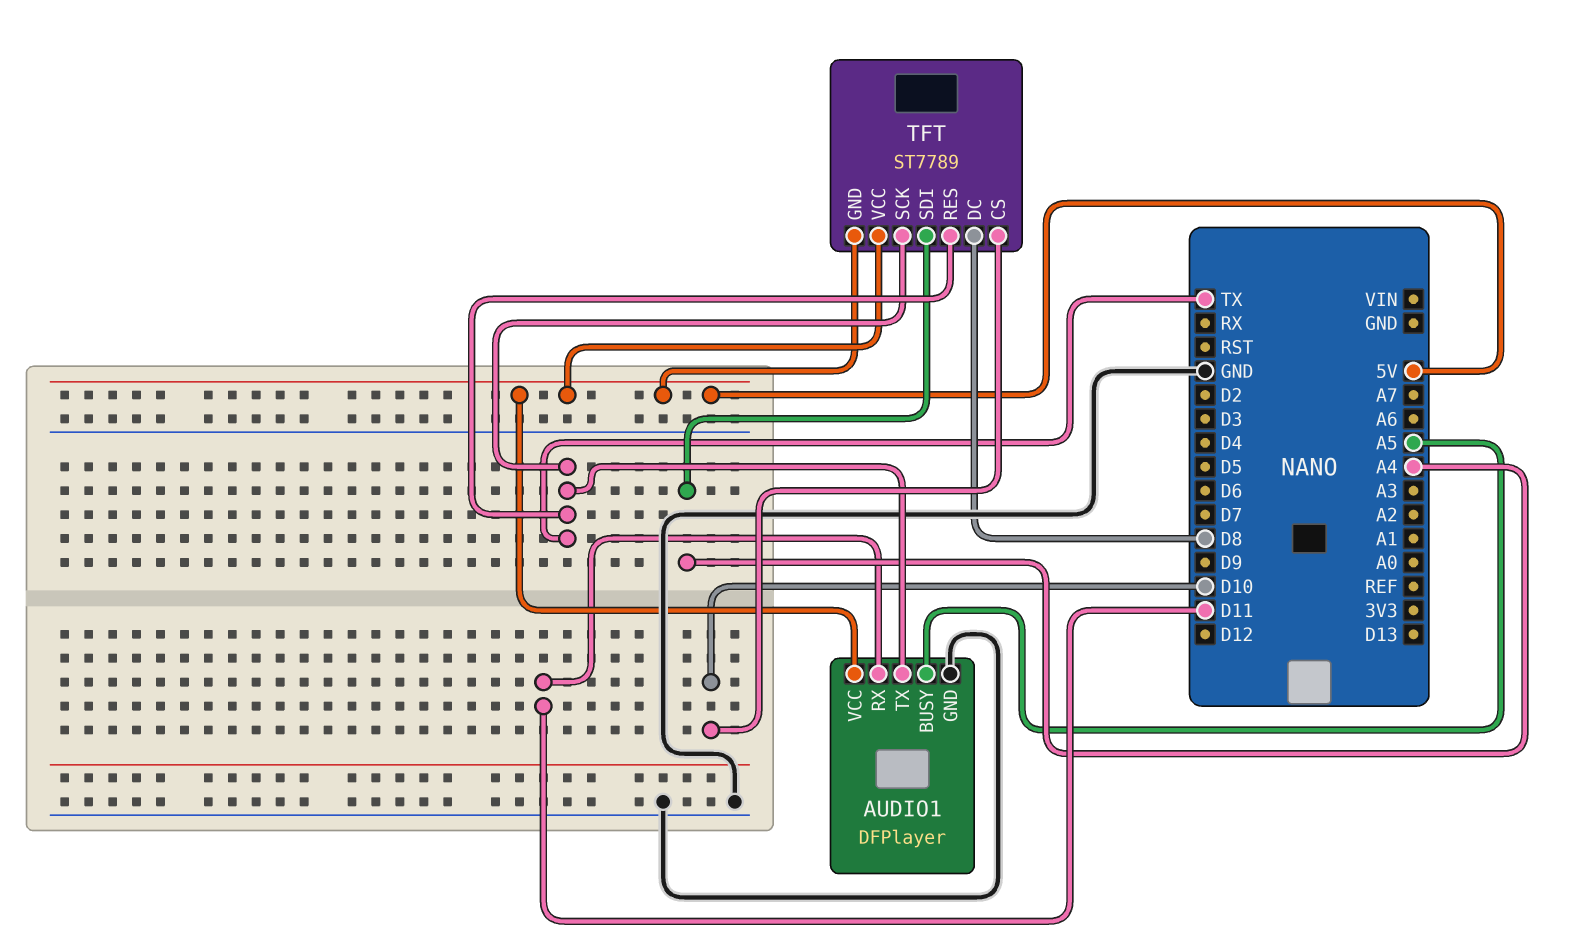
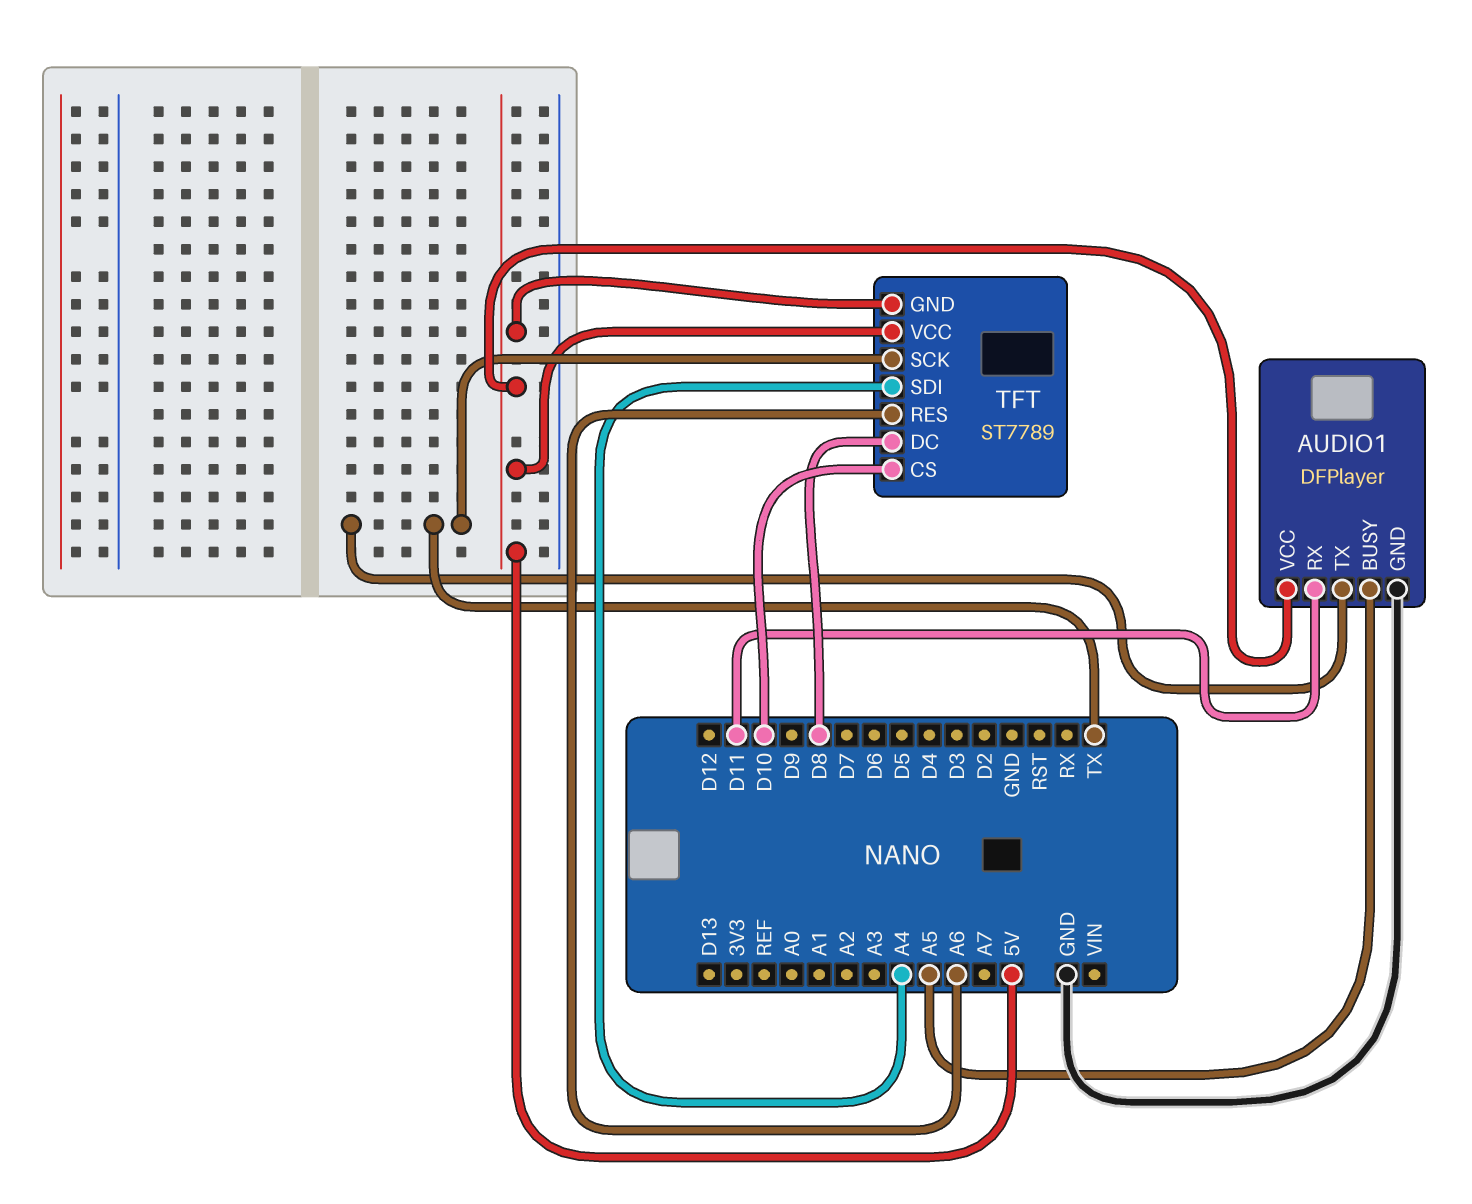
TFT pin RES: TX -> A6

